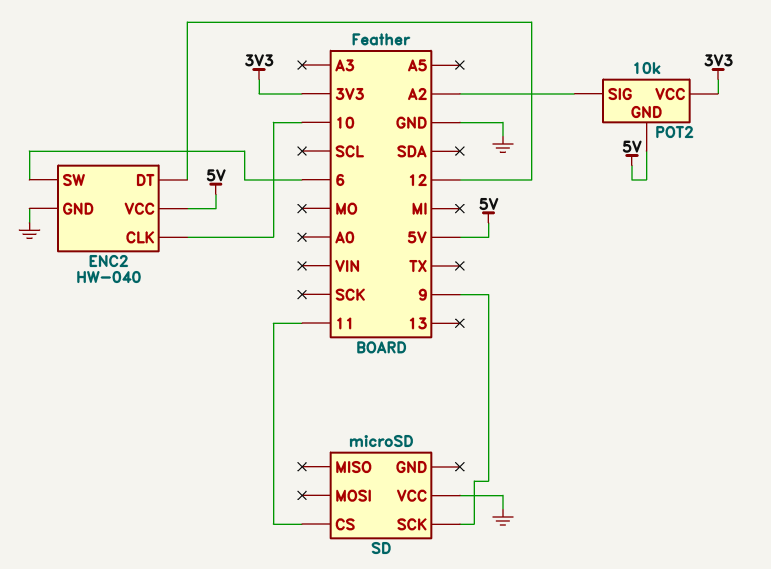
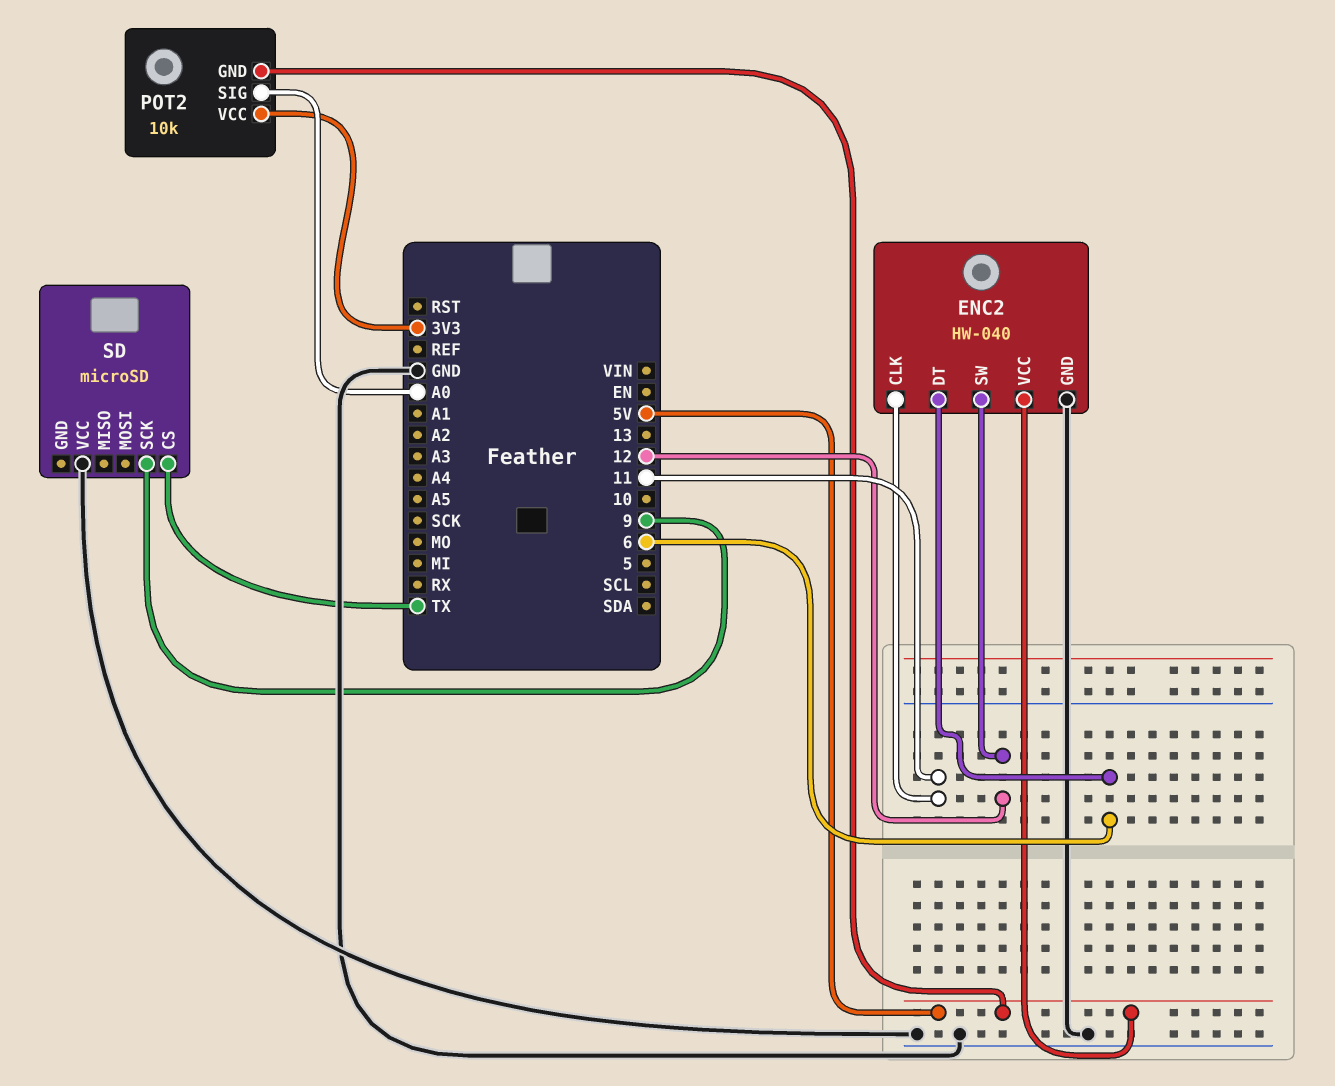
ENC2 pin CLK: 10 -> 11
ENC2 pin DT: 12 -> 6
ENC2 pin SW: 6 -> 12
POT2 pin SIG: A2 -> A0
SD pin CS: 11 -> TX

